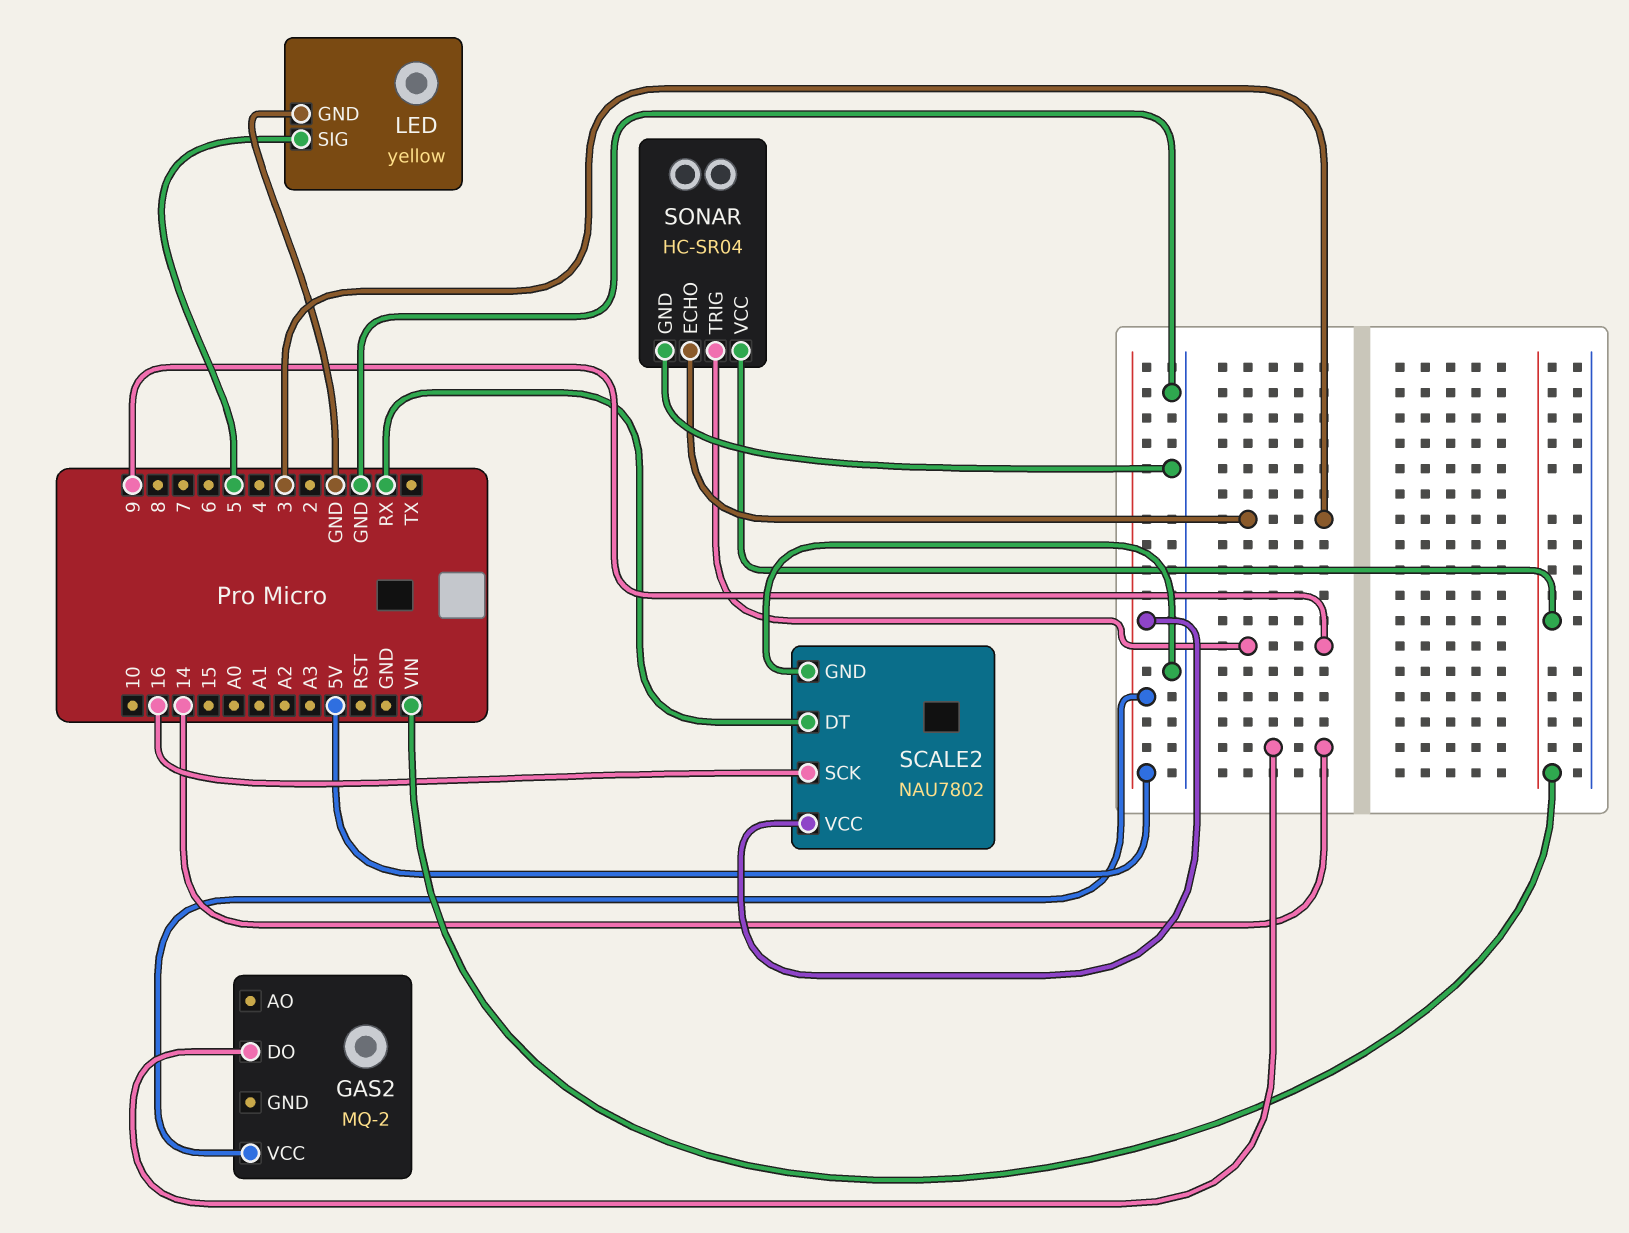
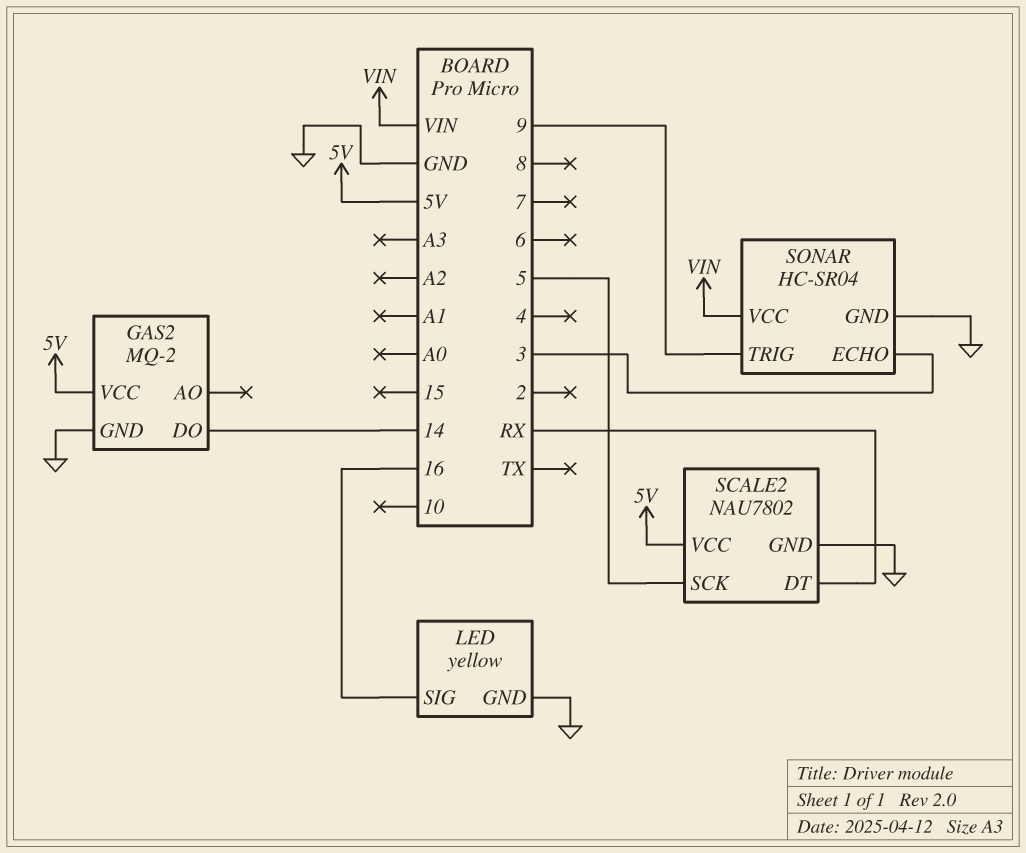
GAS2 pin GND: none -> GND
LED pin SIG: 5 -> 16
SCALE2 pin SCK: 16 -> 5

